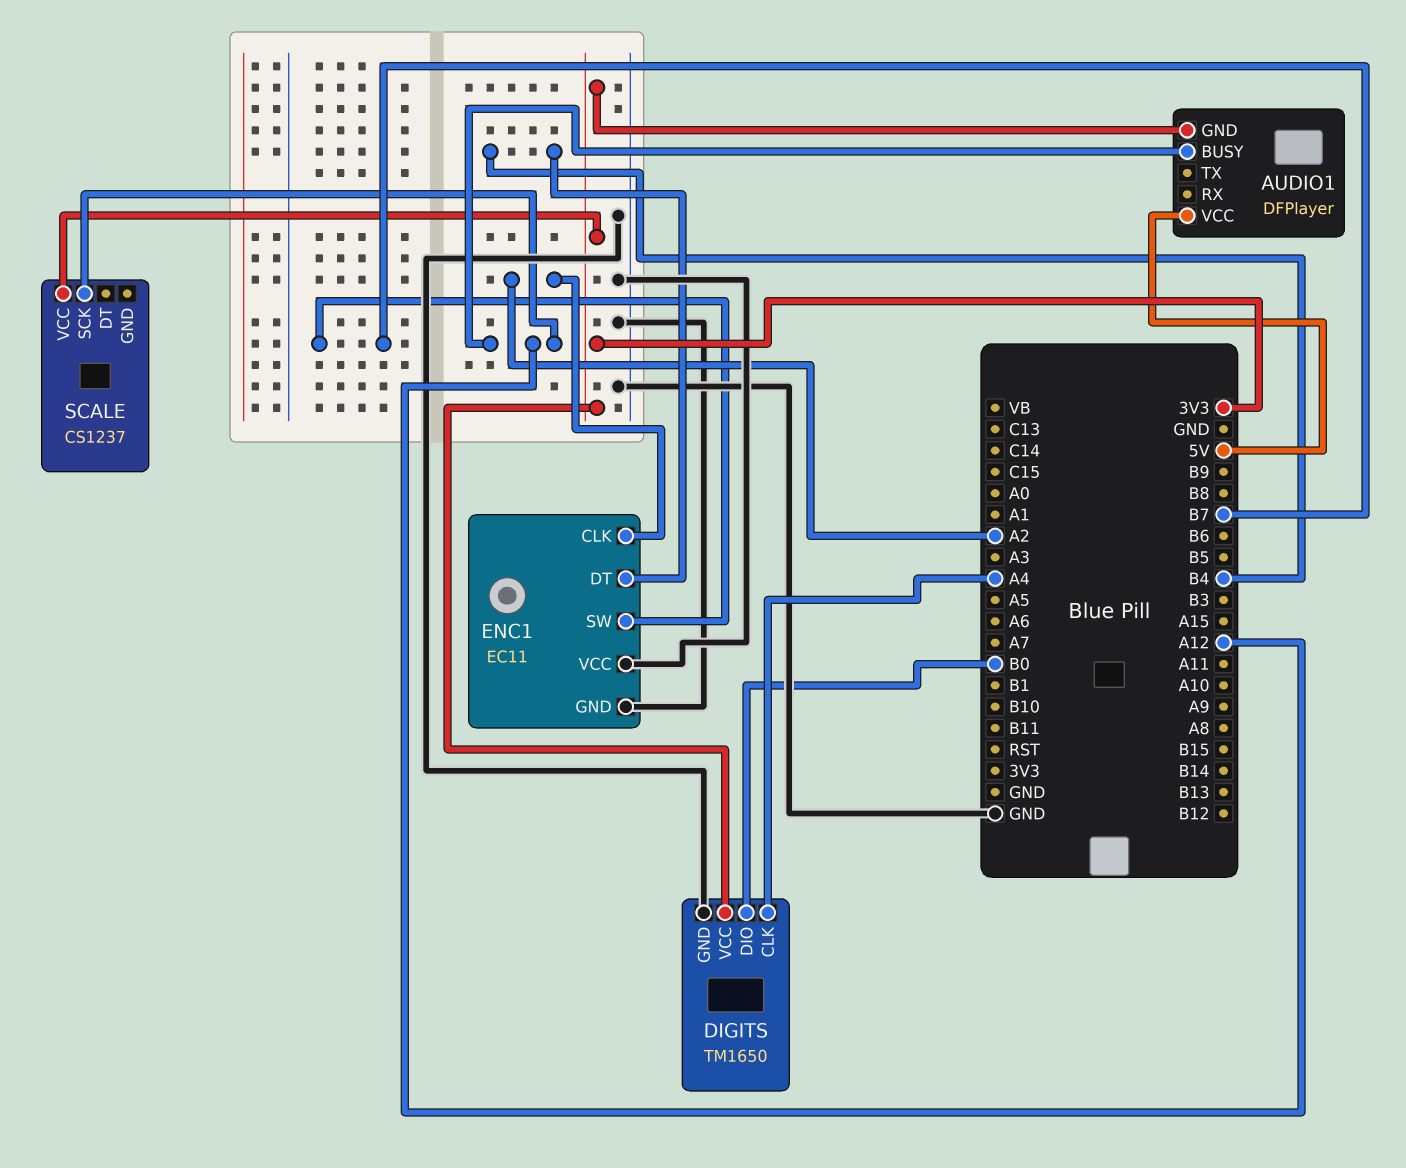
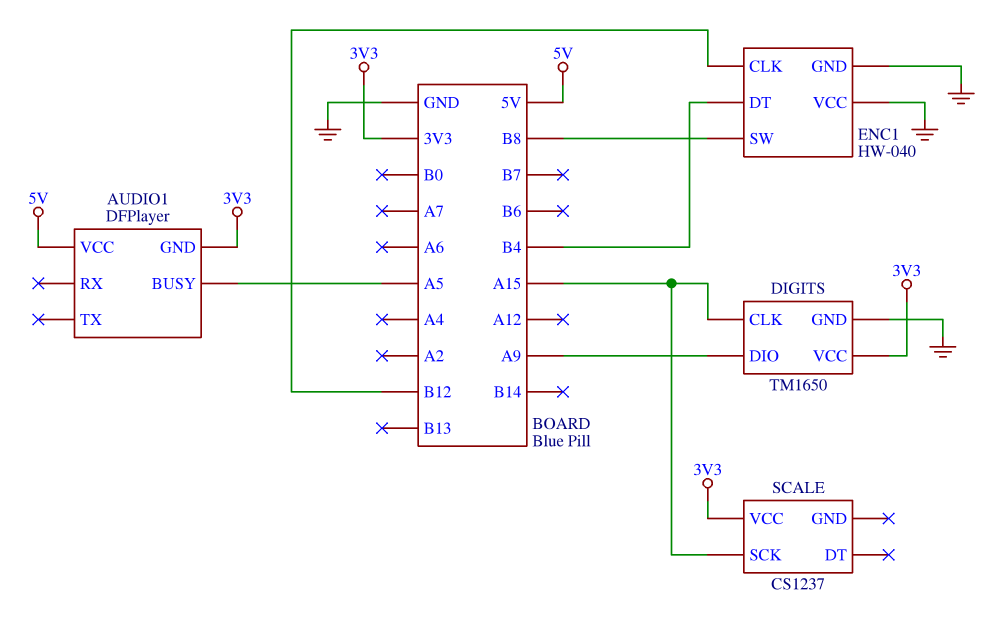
AUDIO1 pin BUSY: A12 -> A5
DIGITS pin CLK: A4 -> A15
DIGITS pin DIO: B0 -> A9
ENC1: EC11 -> HW-040
ENC1 pin CLK: A2 -> B12
ENC1 pin SW: B7 -> B8
SCALE pin SCK: A12 -> A15

